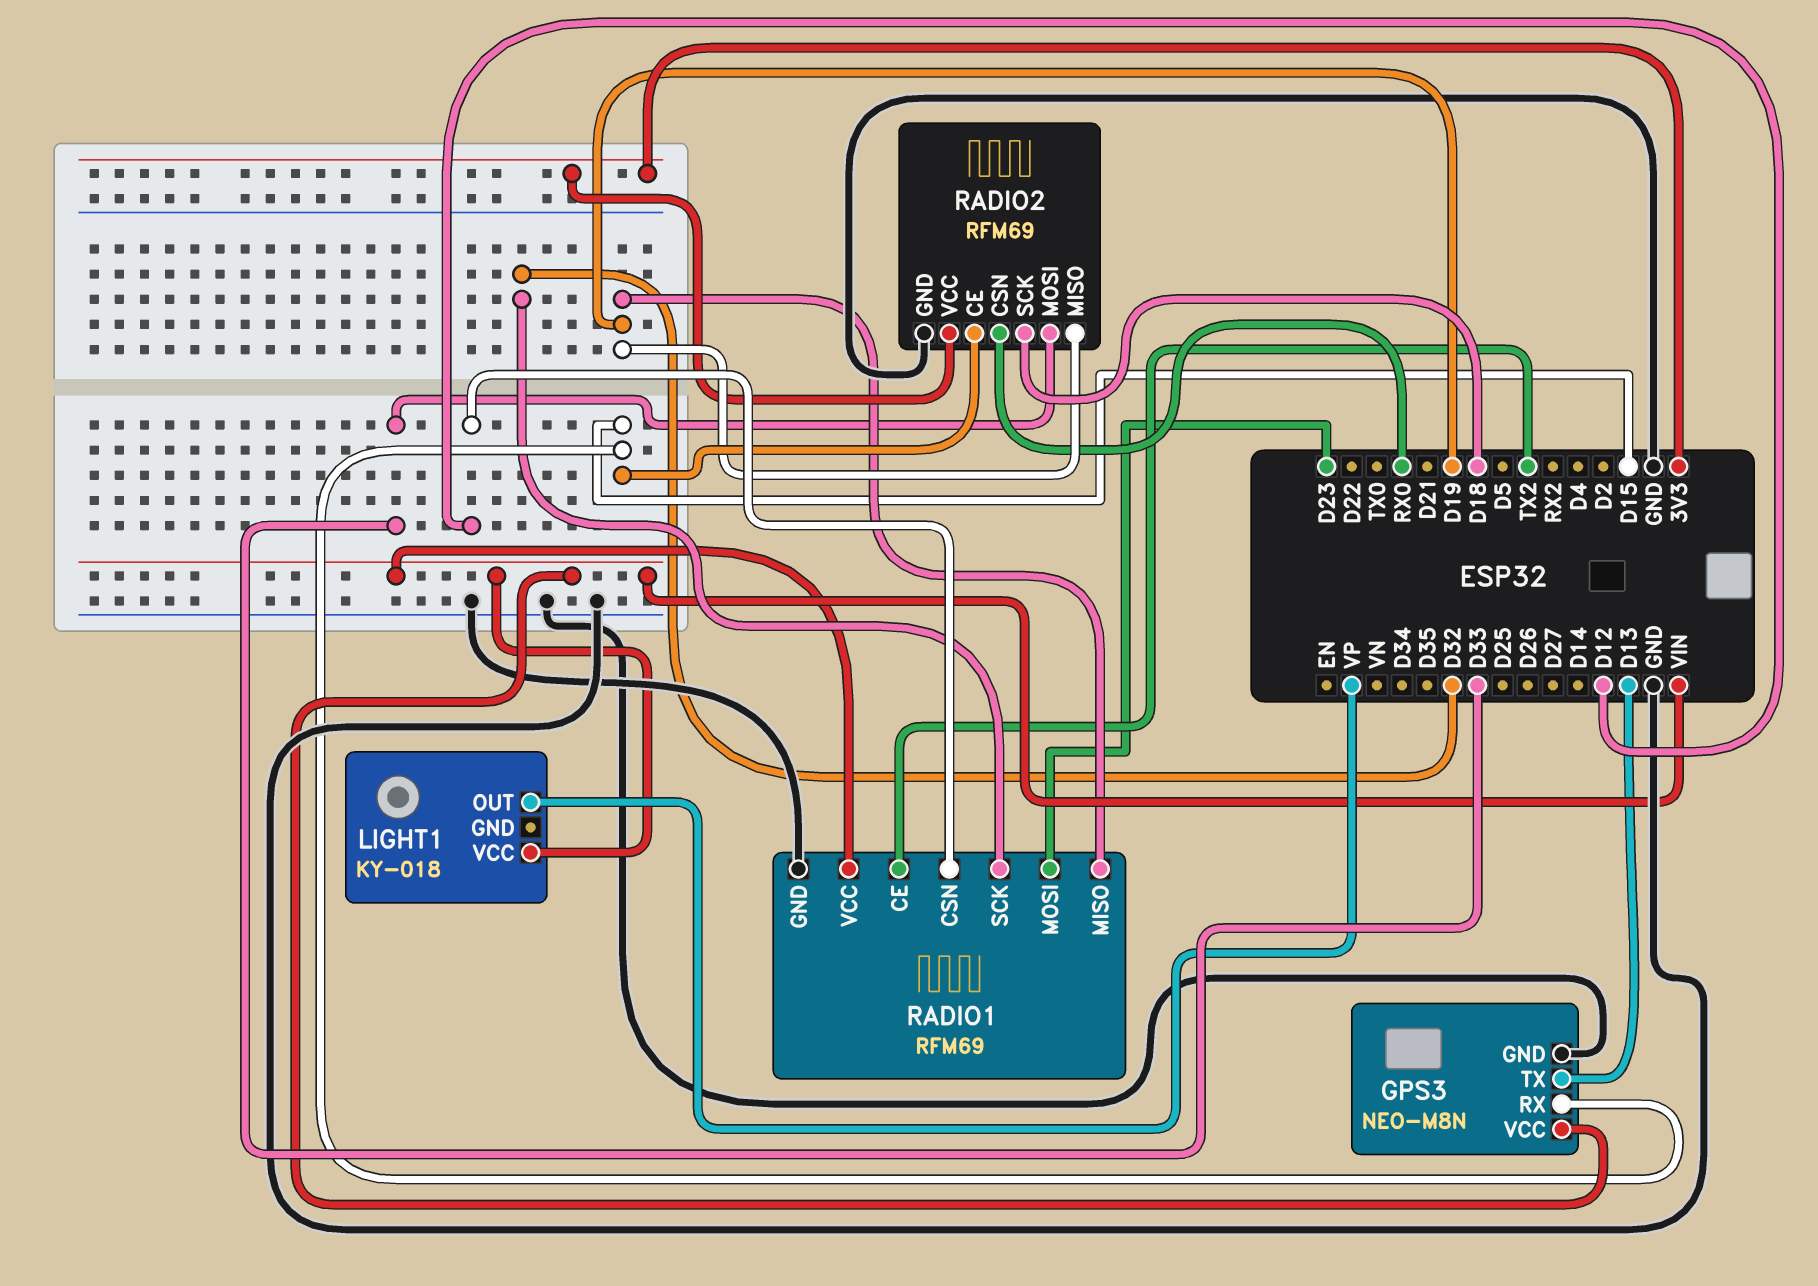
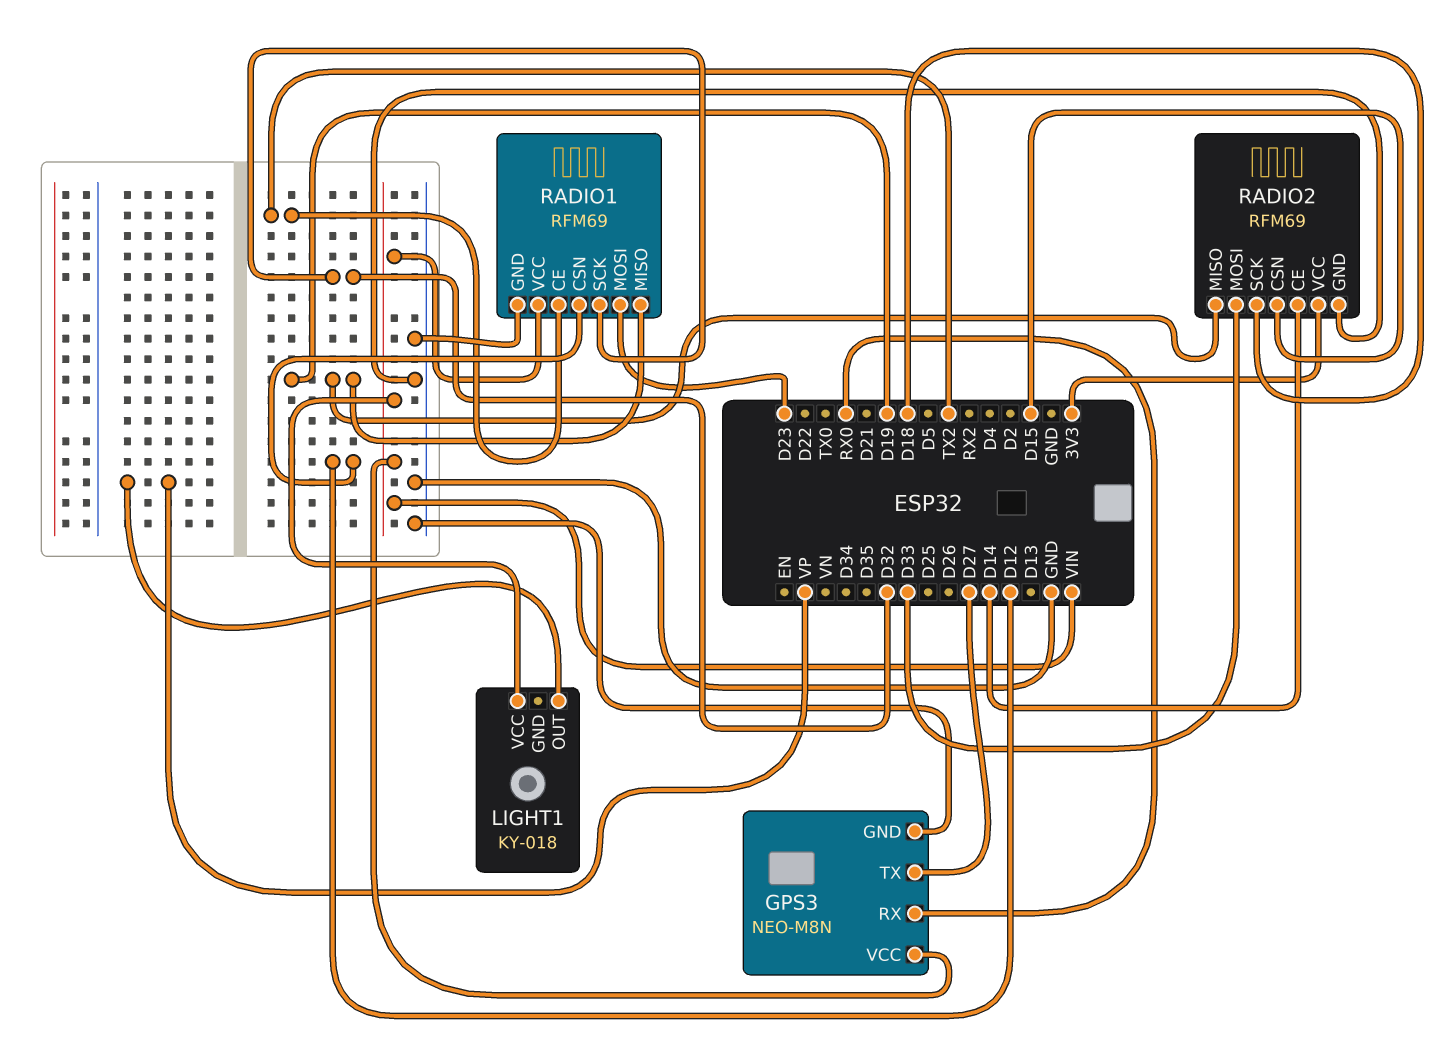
GPS3 pin RX: D15 -> RX0
GPS3 pin TX: D13 -> D27
RADIO2 pin CE: D15 -> D14
RADIO2 pin CSN: RX0 -> D15

